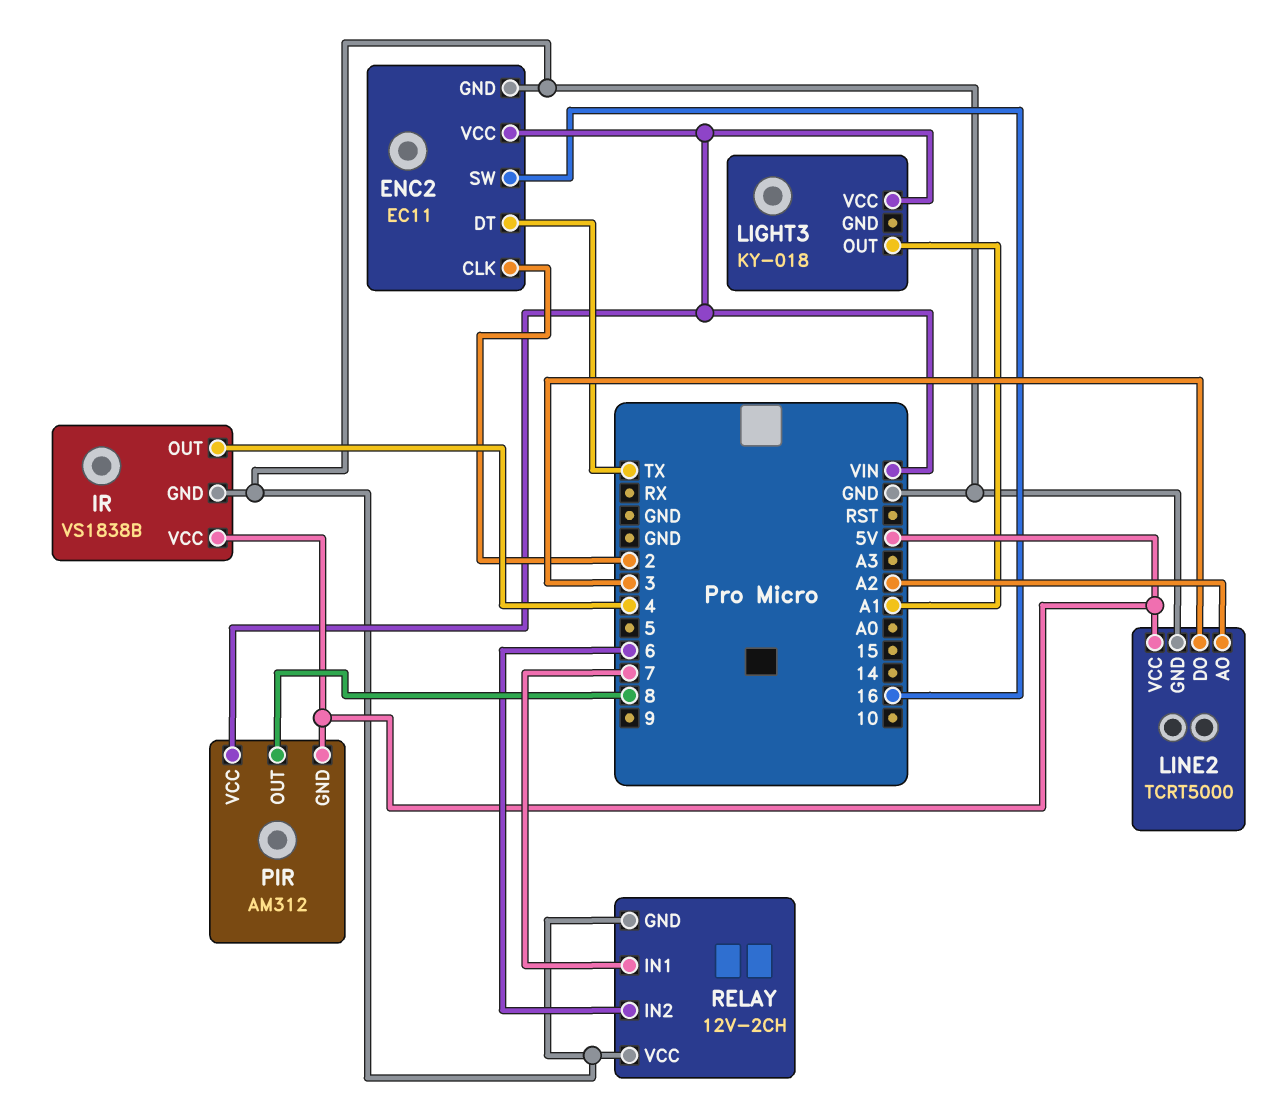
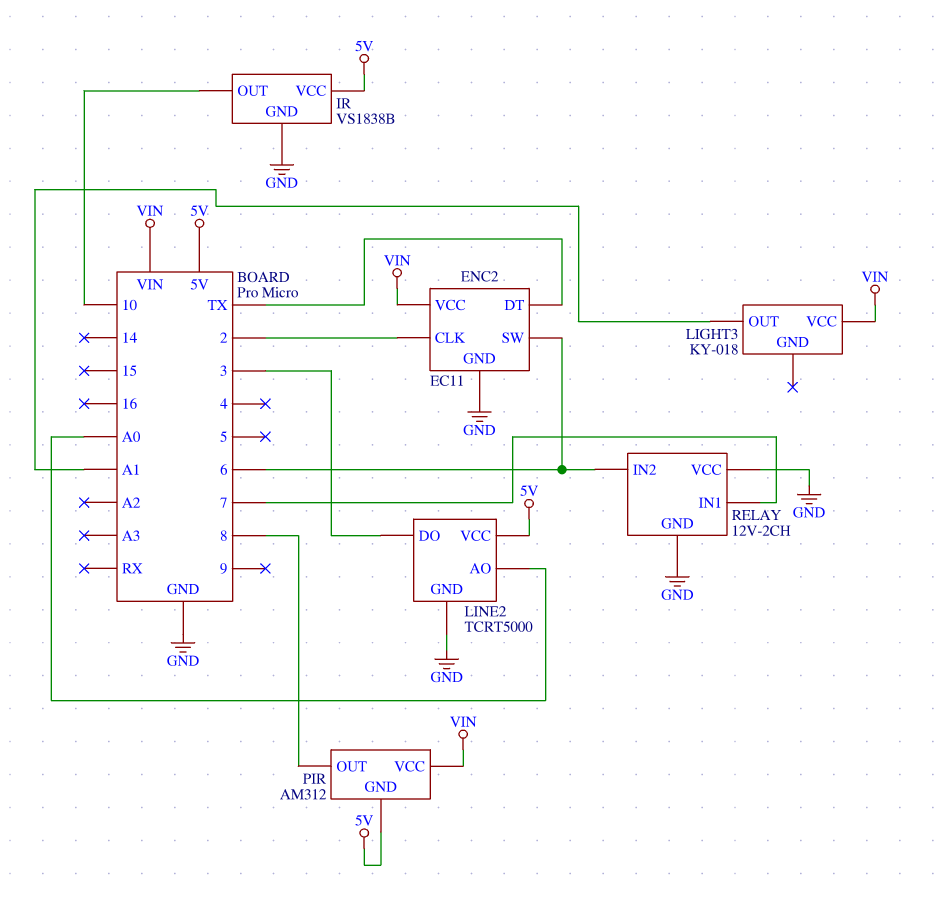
ENC2 pin SW: 16 -> 6
IR pin OUT: 4 -> 10
LINE2 pin AO: A2 -> A0

